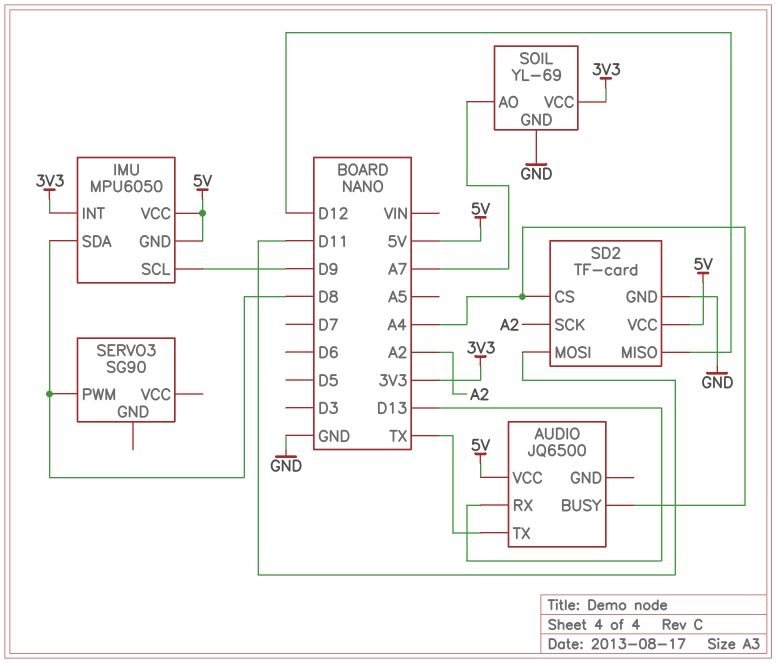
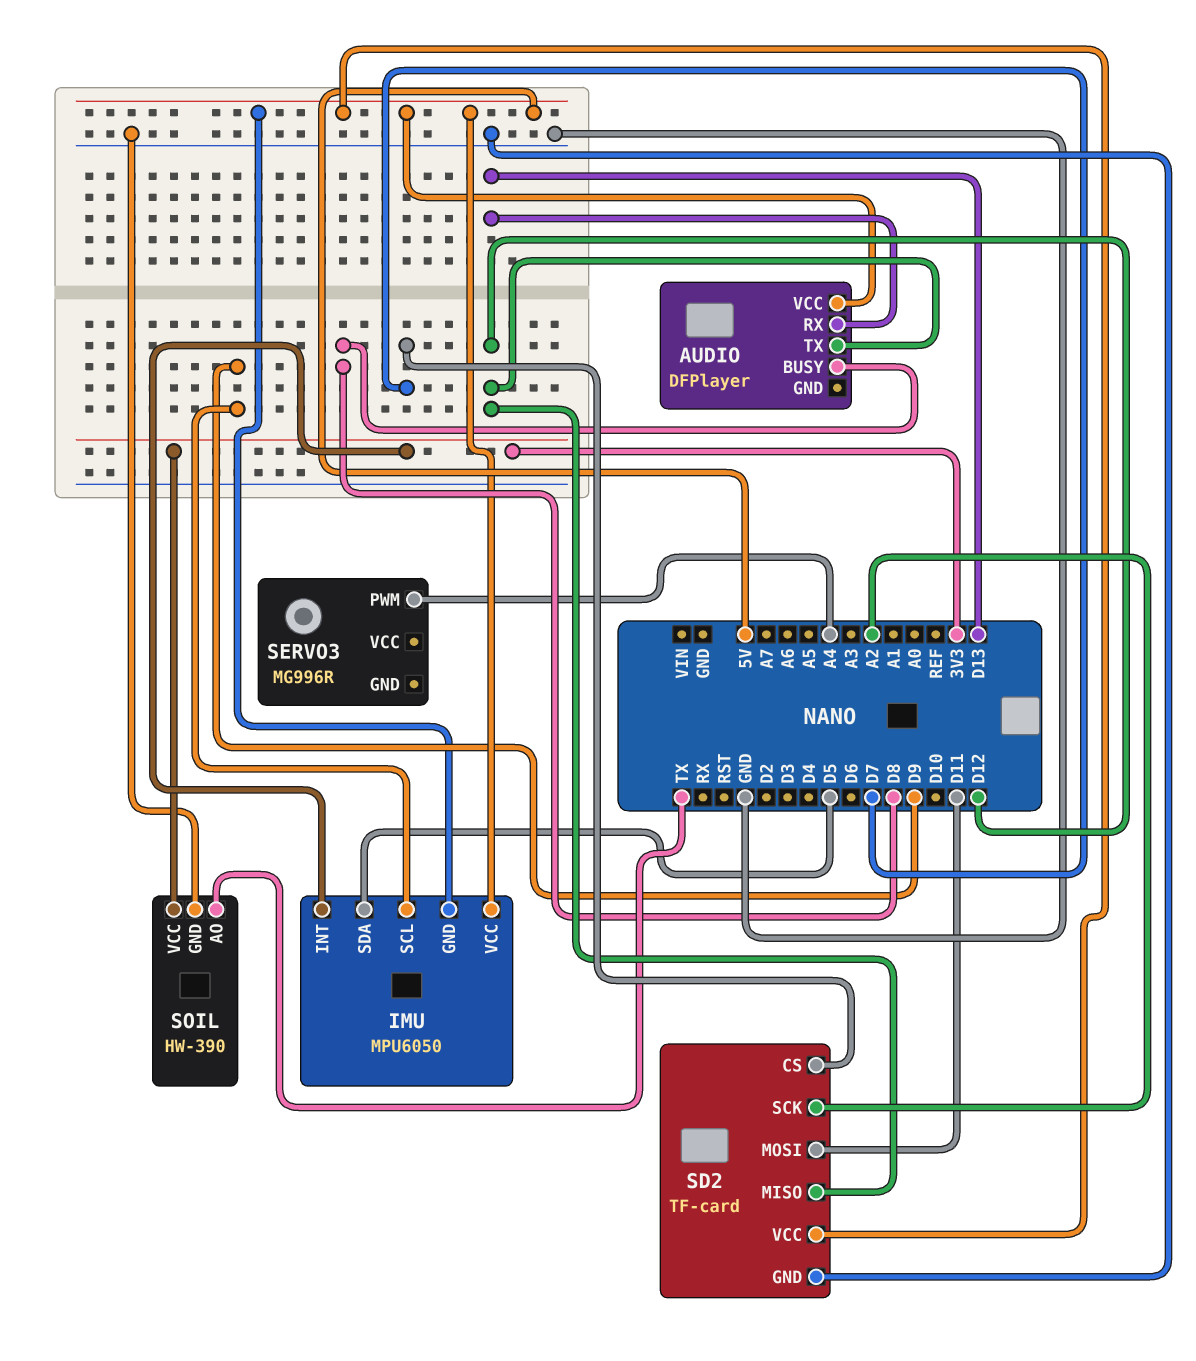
AUDIO: JQ6500 -> DFPlayer
AUDIO pin BUSY: A4 -> D8
AUDIO pin TX: TX -> D12
IMU pin SDA: D8 -> D5
SD2 pin CS: A4 -> D7
SERVO3: SG90 -> MG996R
SERVO3 pin PWM: D8 -> A4
SOIL: YL-69 -> HW-390
SOIL pin AO: A7 -> TX

